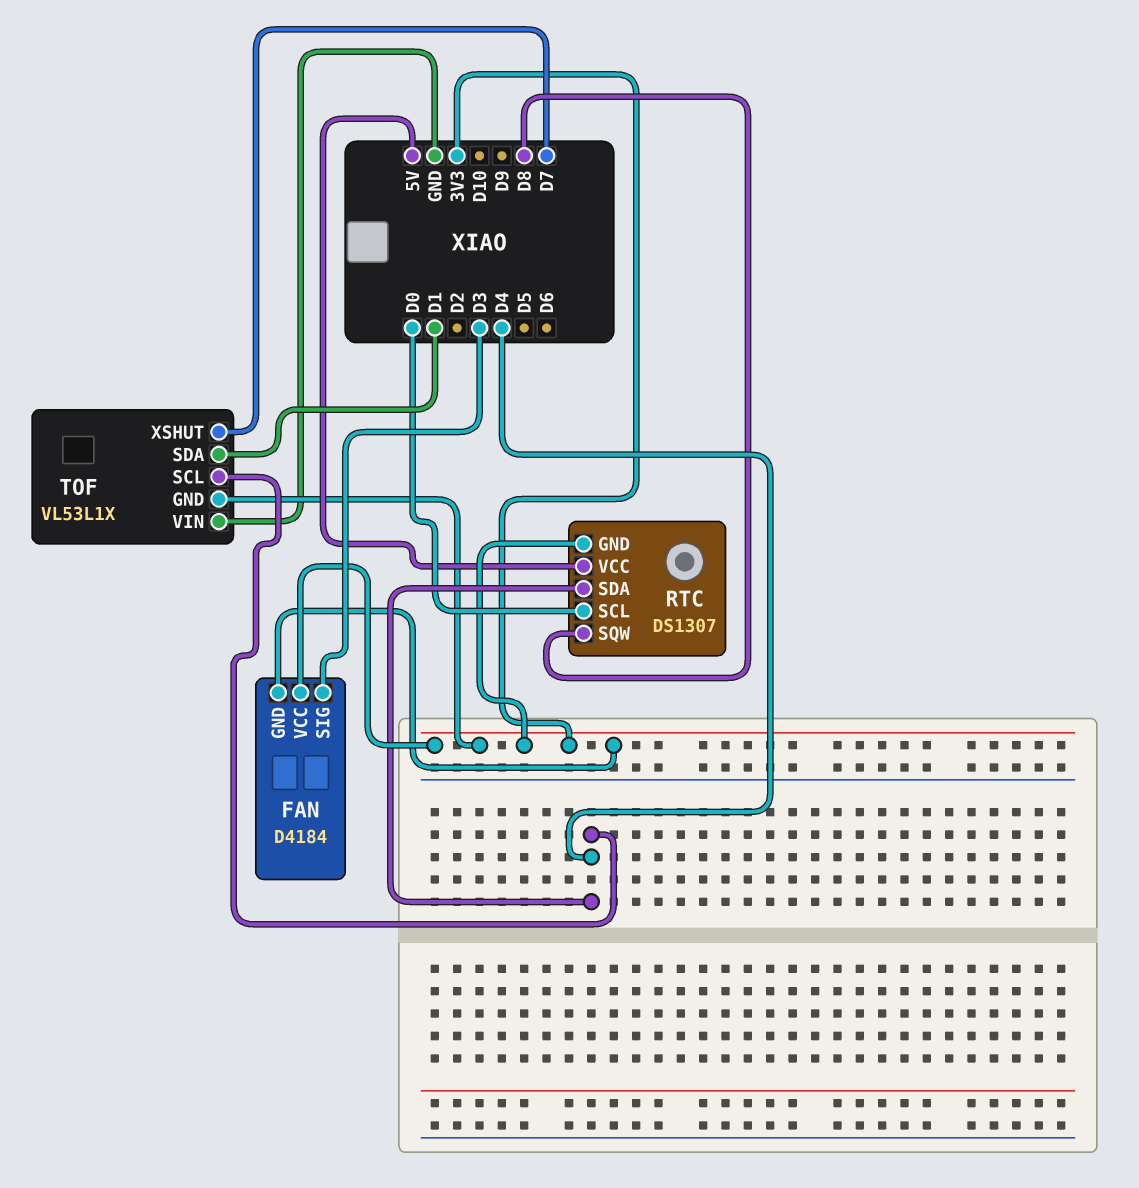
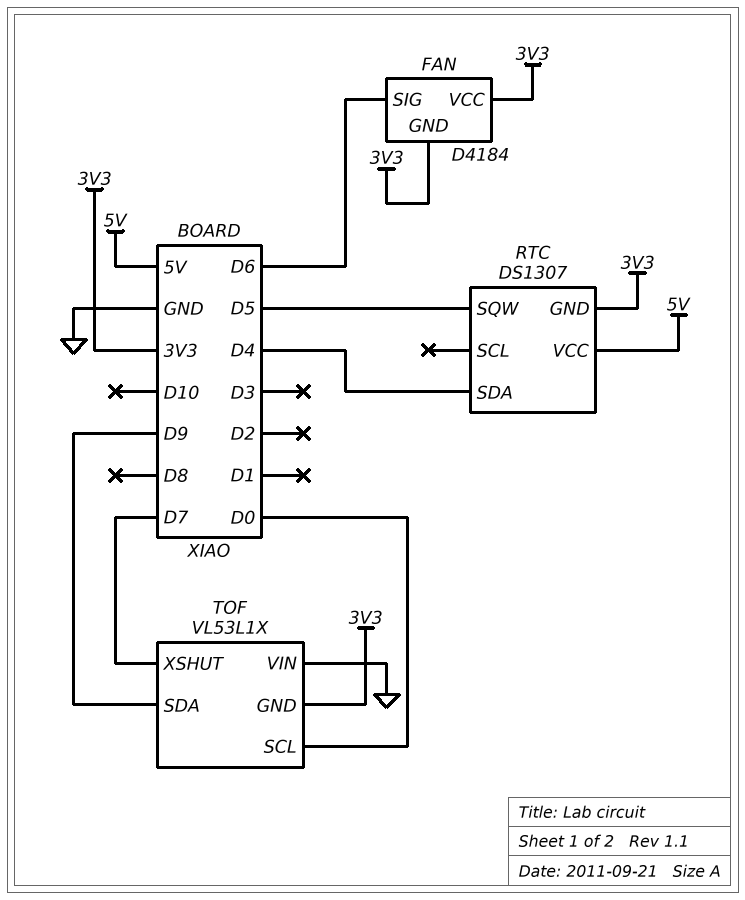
FAN pin SIG: D3 -> D6
RTC pin SCL: D0 -> none
RTC pin SQW: D8 -> D5
TOF pin SCL: D4 -> D0
TOF pin SDA: D1 -> D9

